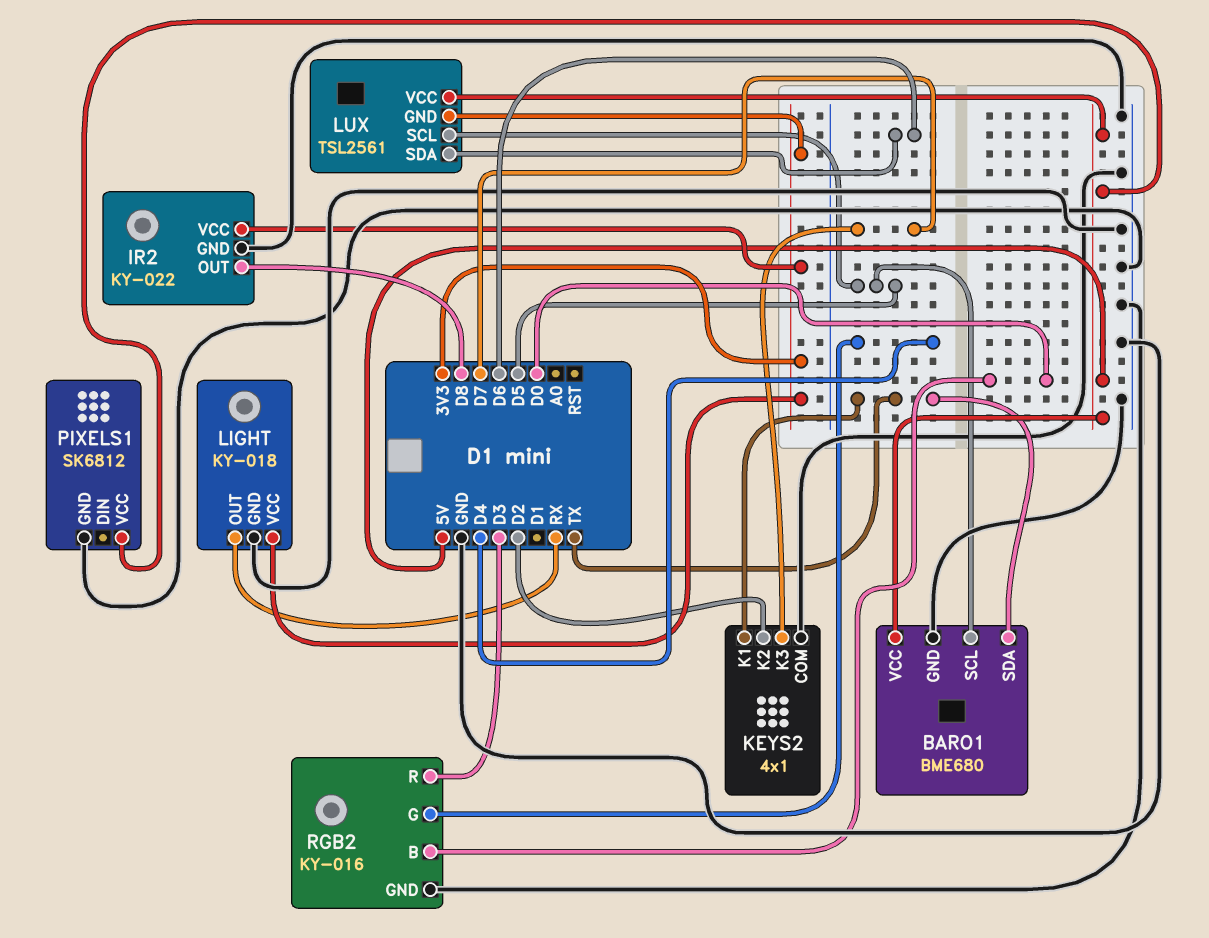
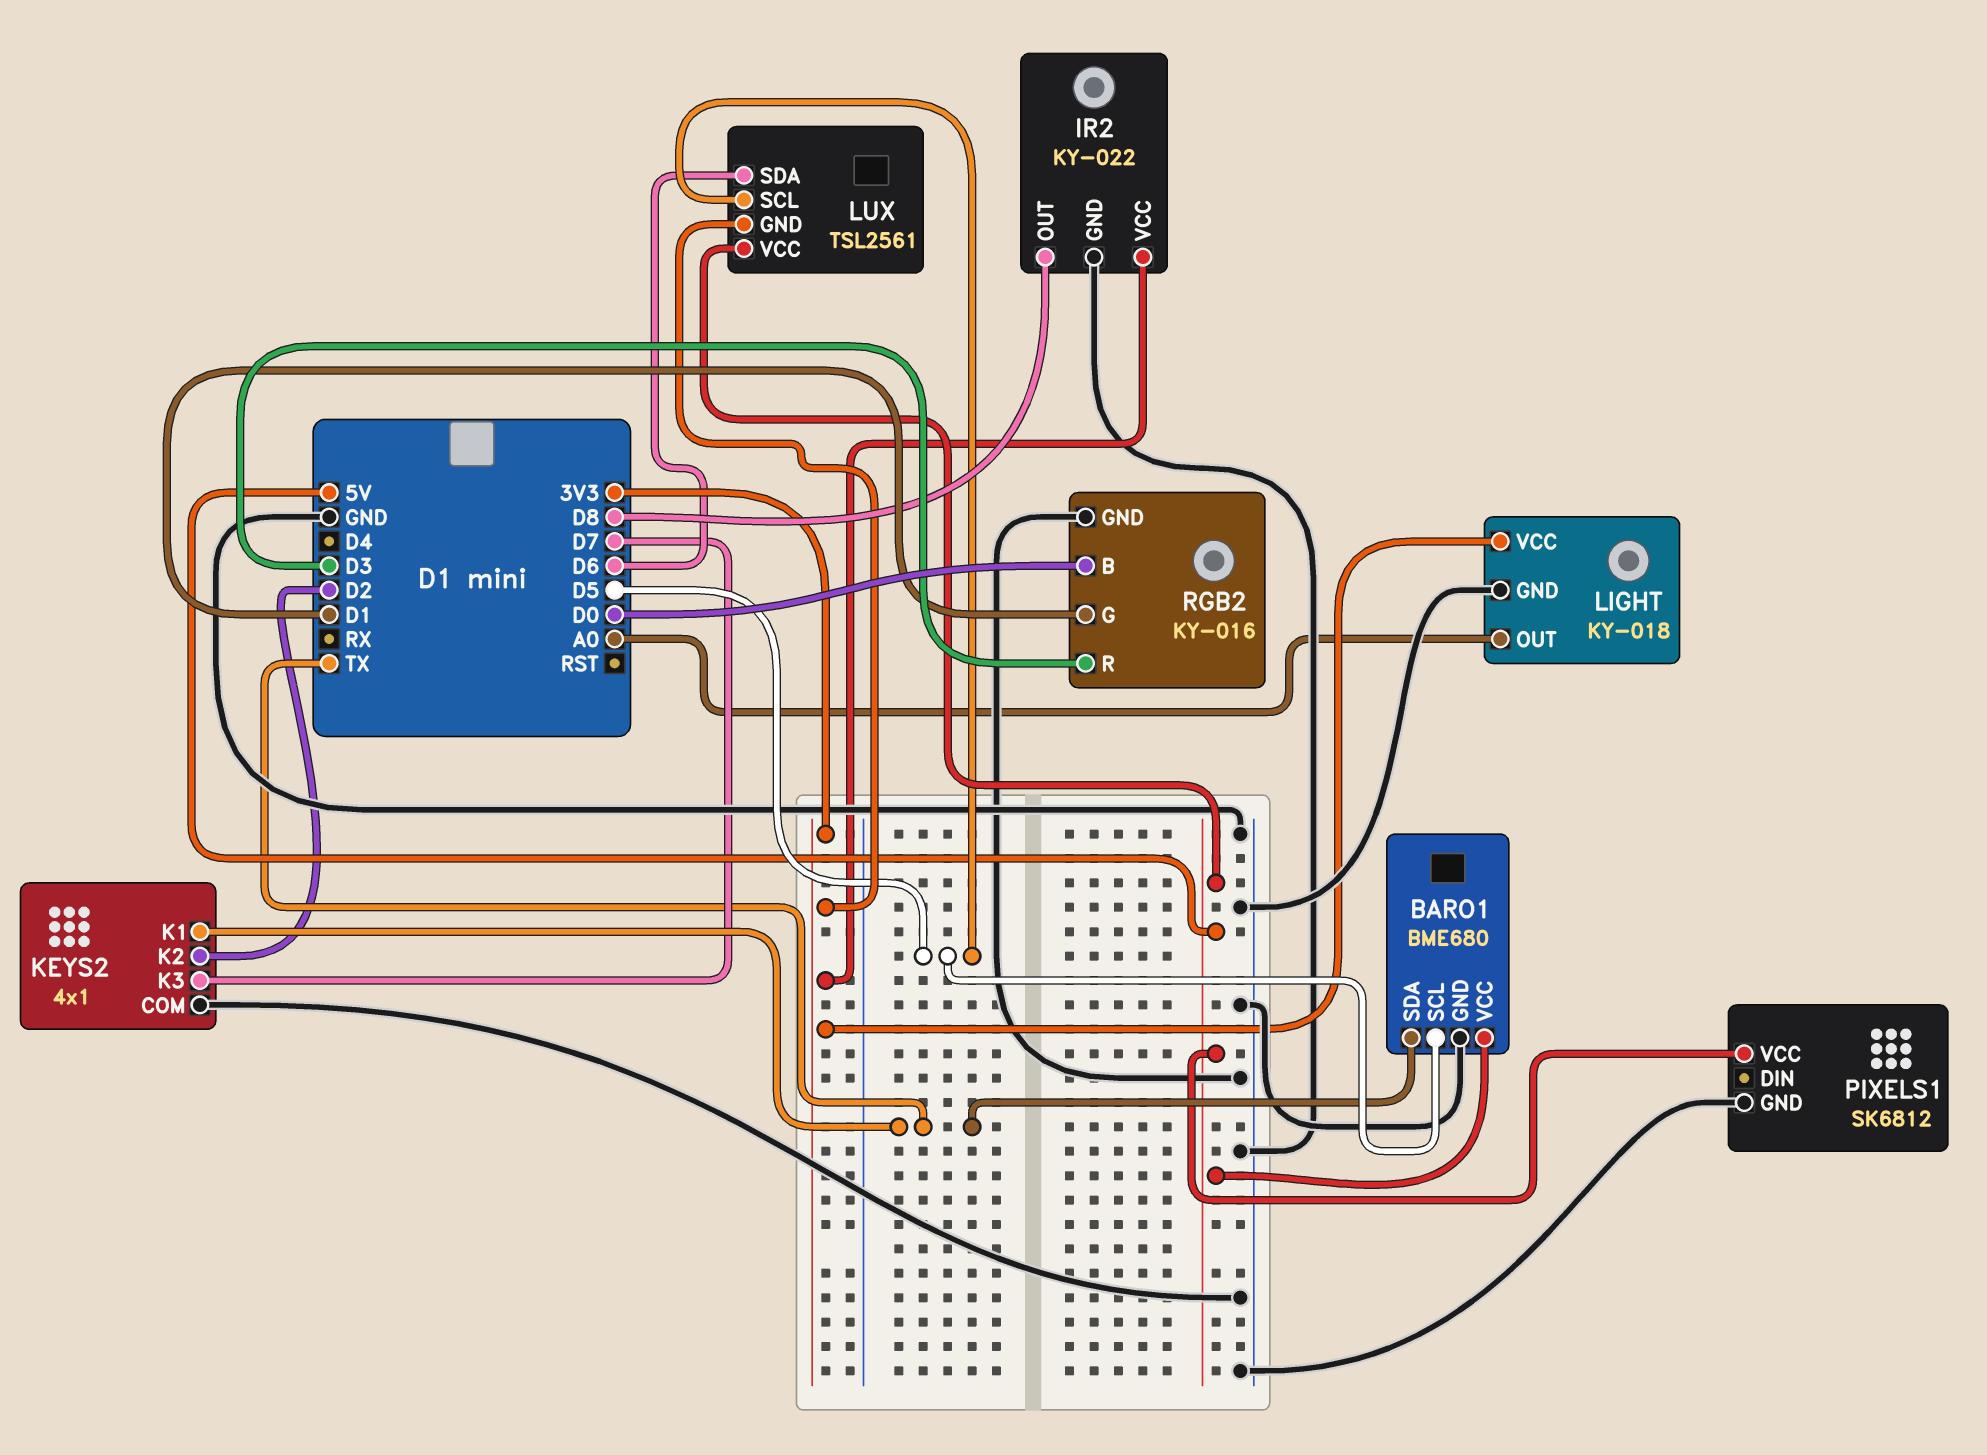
LIGHT pin OUT: RX -> A0
RGB2 pin G: D4 -> D1

